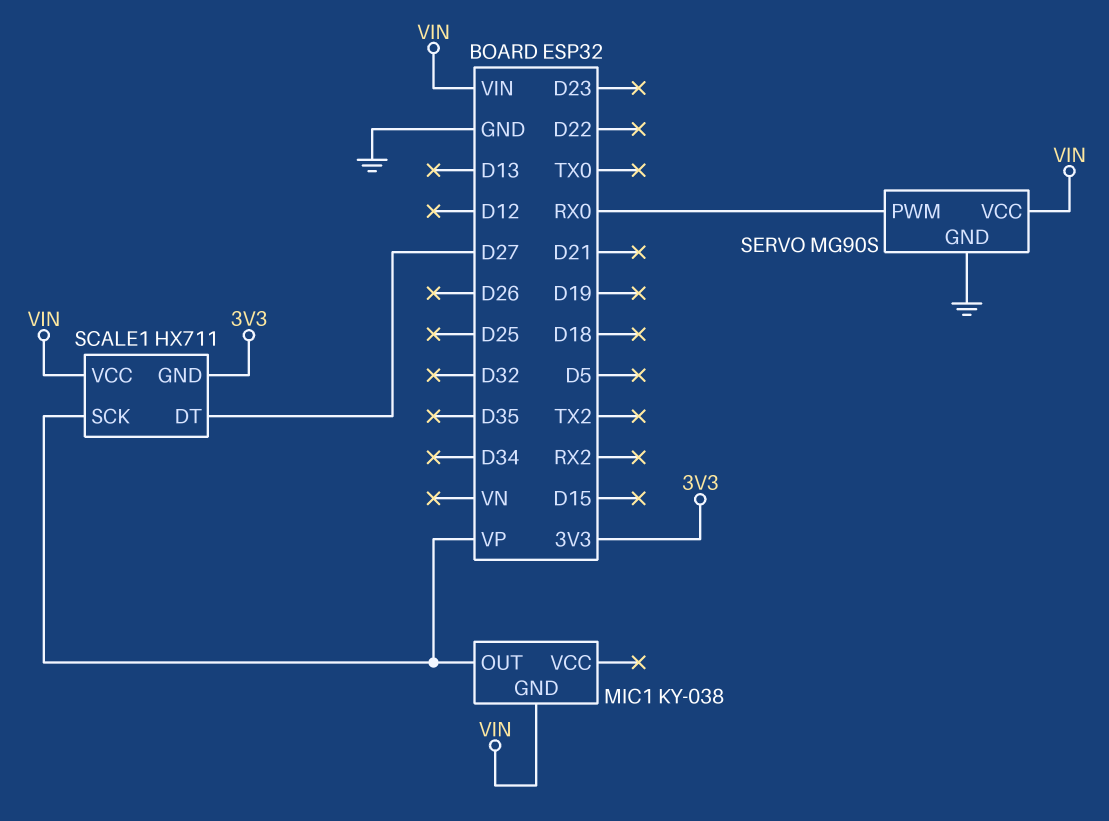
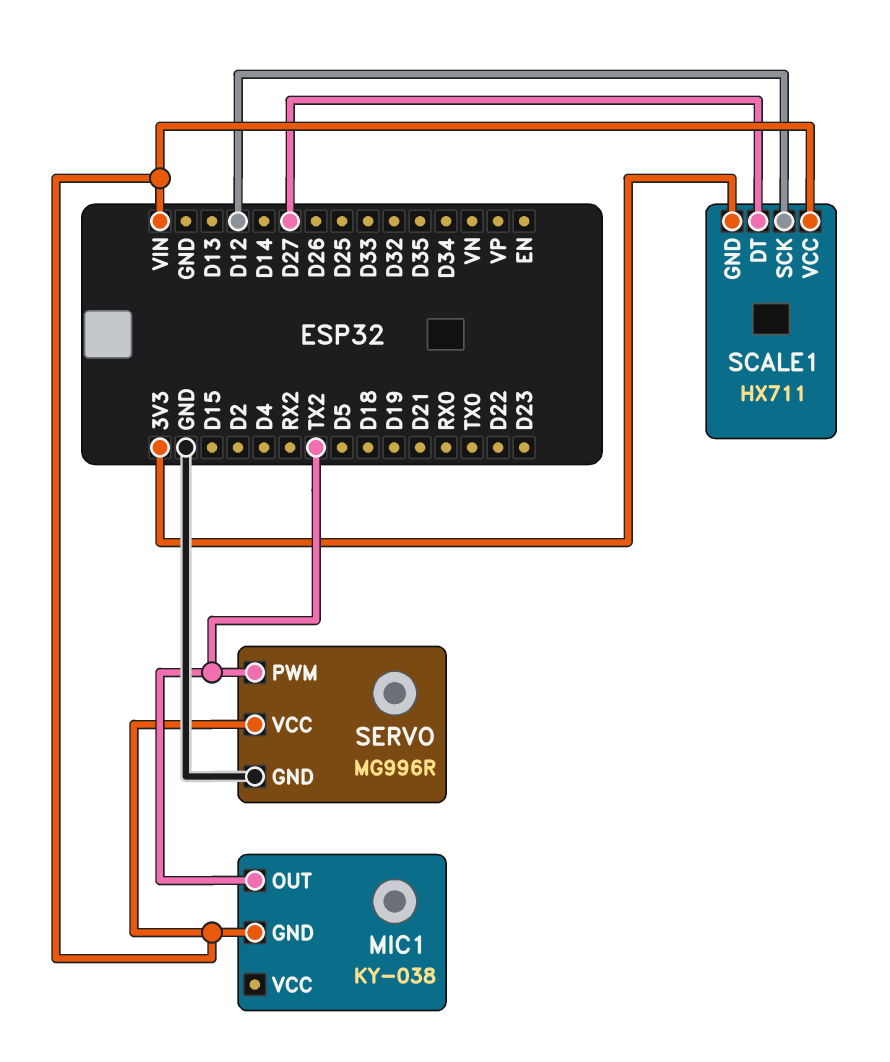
MIC1 pin OUT: VP -> TX2
SCALE1 pin SCK: VP -> D12
SERVO: MG90S -> MG996R
SERVO pin PWM: RX0 -> TX2

